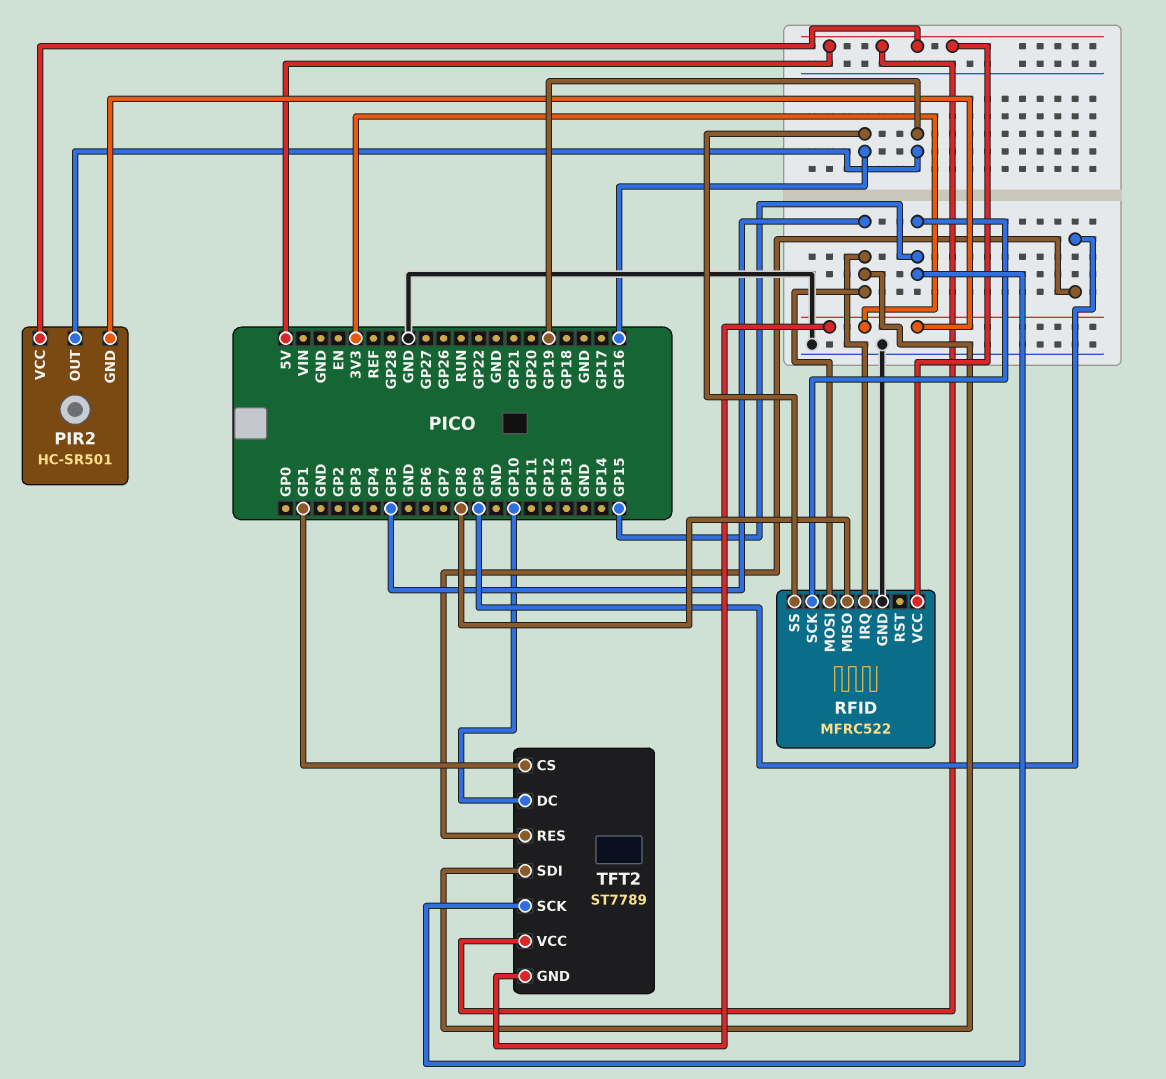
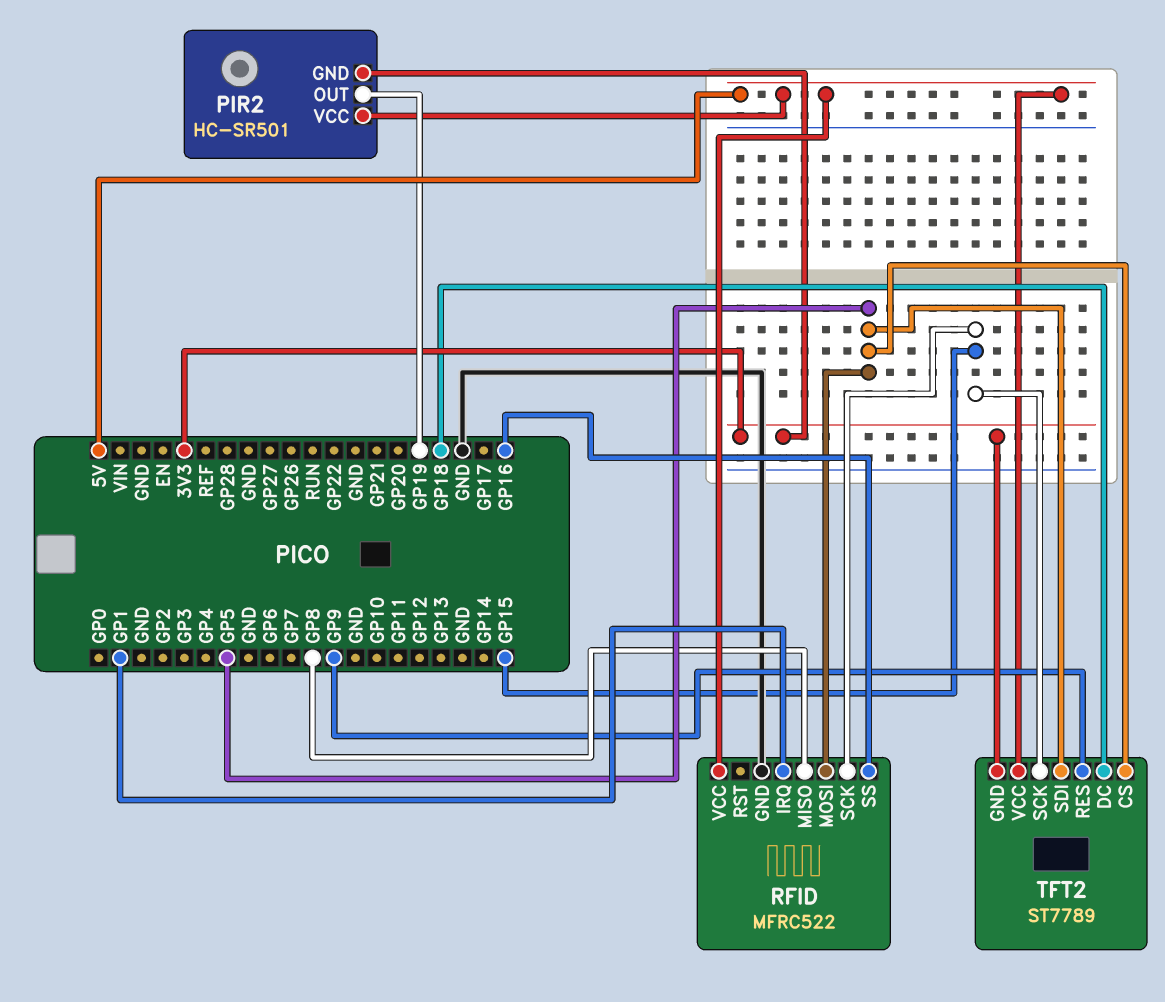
RFID pin IRQ: GP5 -> GP1
TFT2 pin CS: GP1 -> GP5
TFT2 pin DC: GP10 -> GP18

